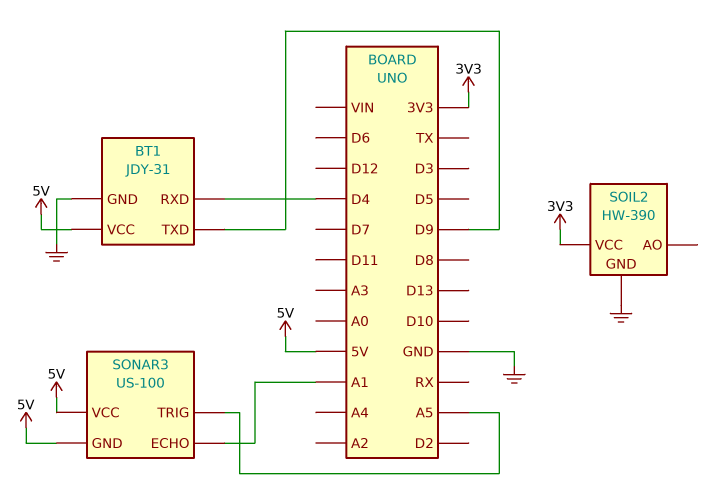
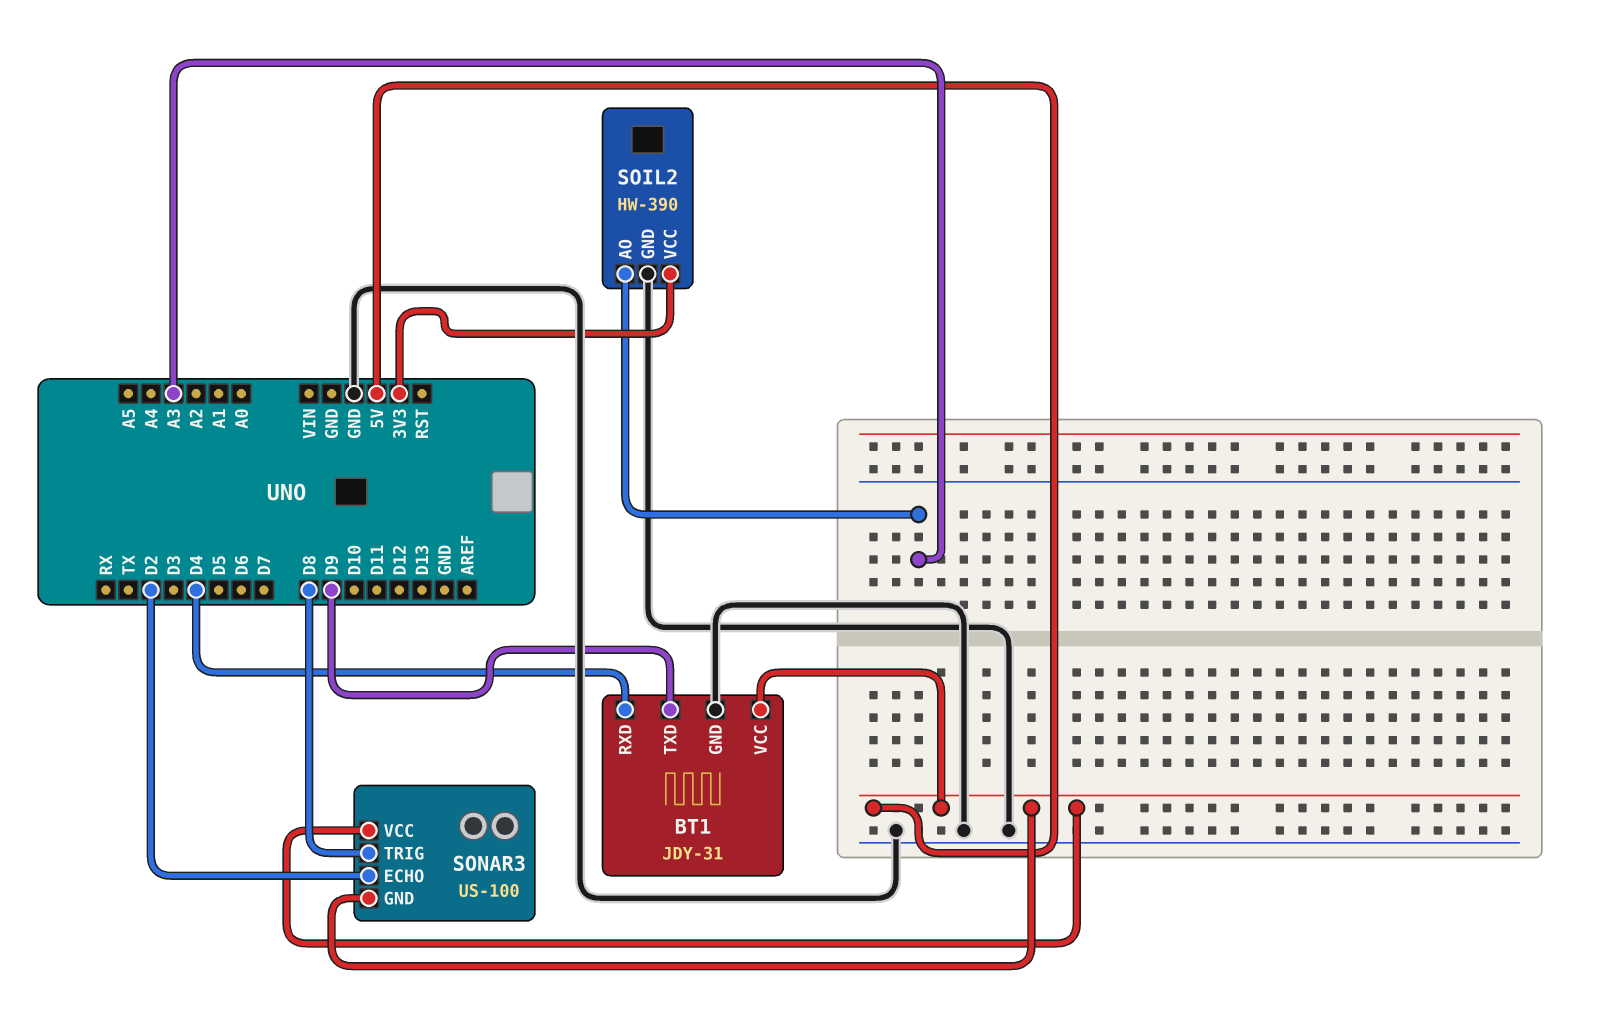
SOIL2 pin AO: none -> A3
SONAR3 pin ECHO: A1 -> D2
SONAR3 pin TRIG: A5 -> D8

